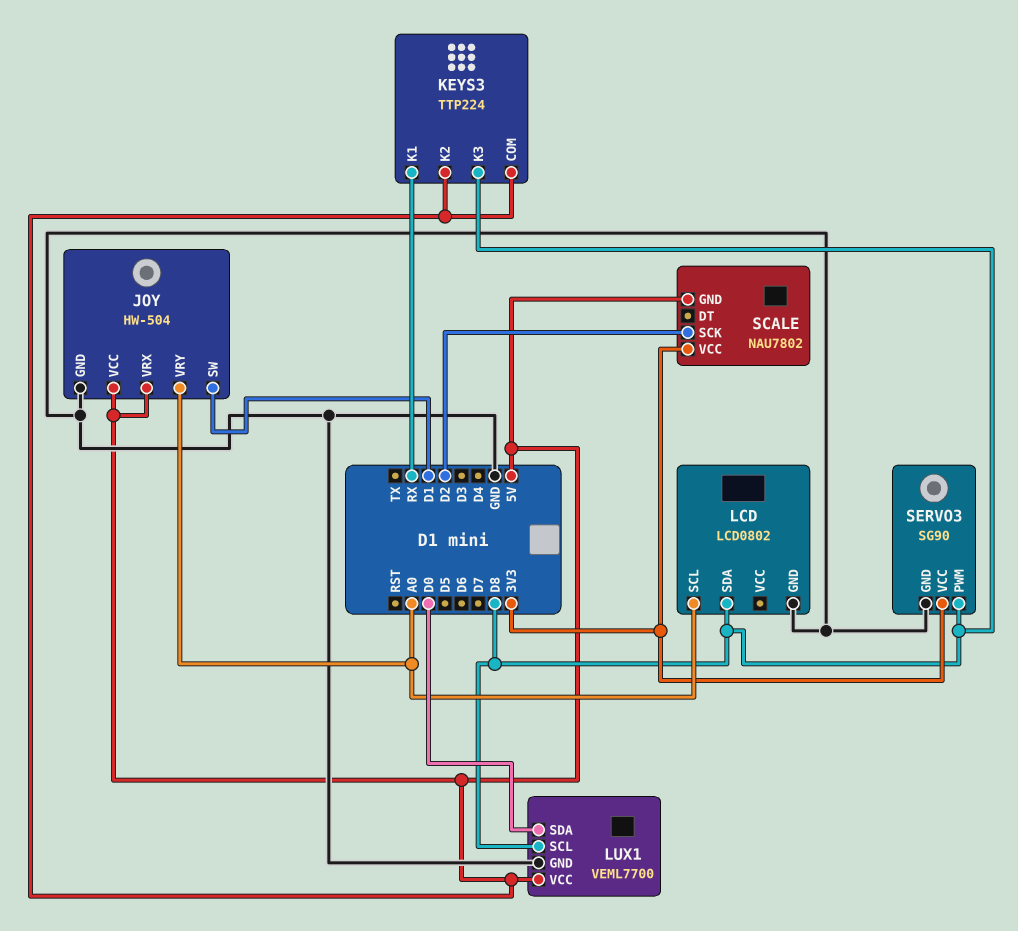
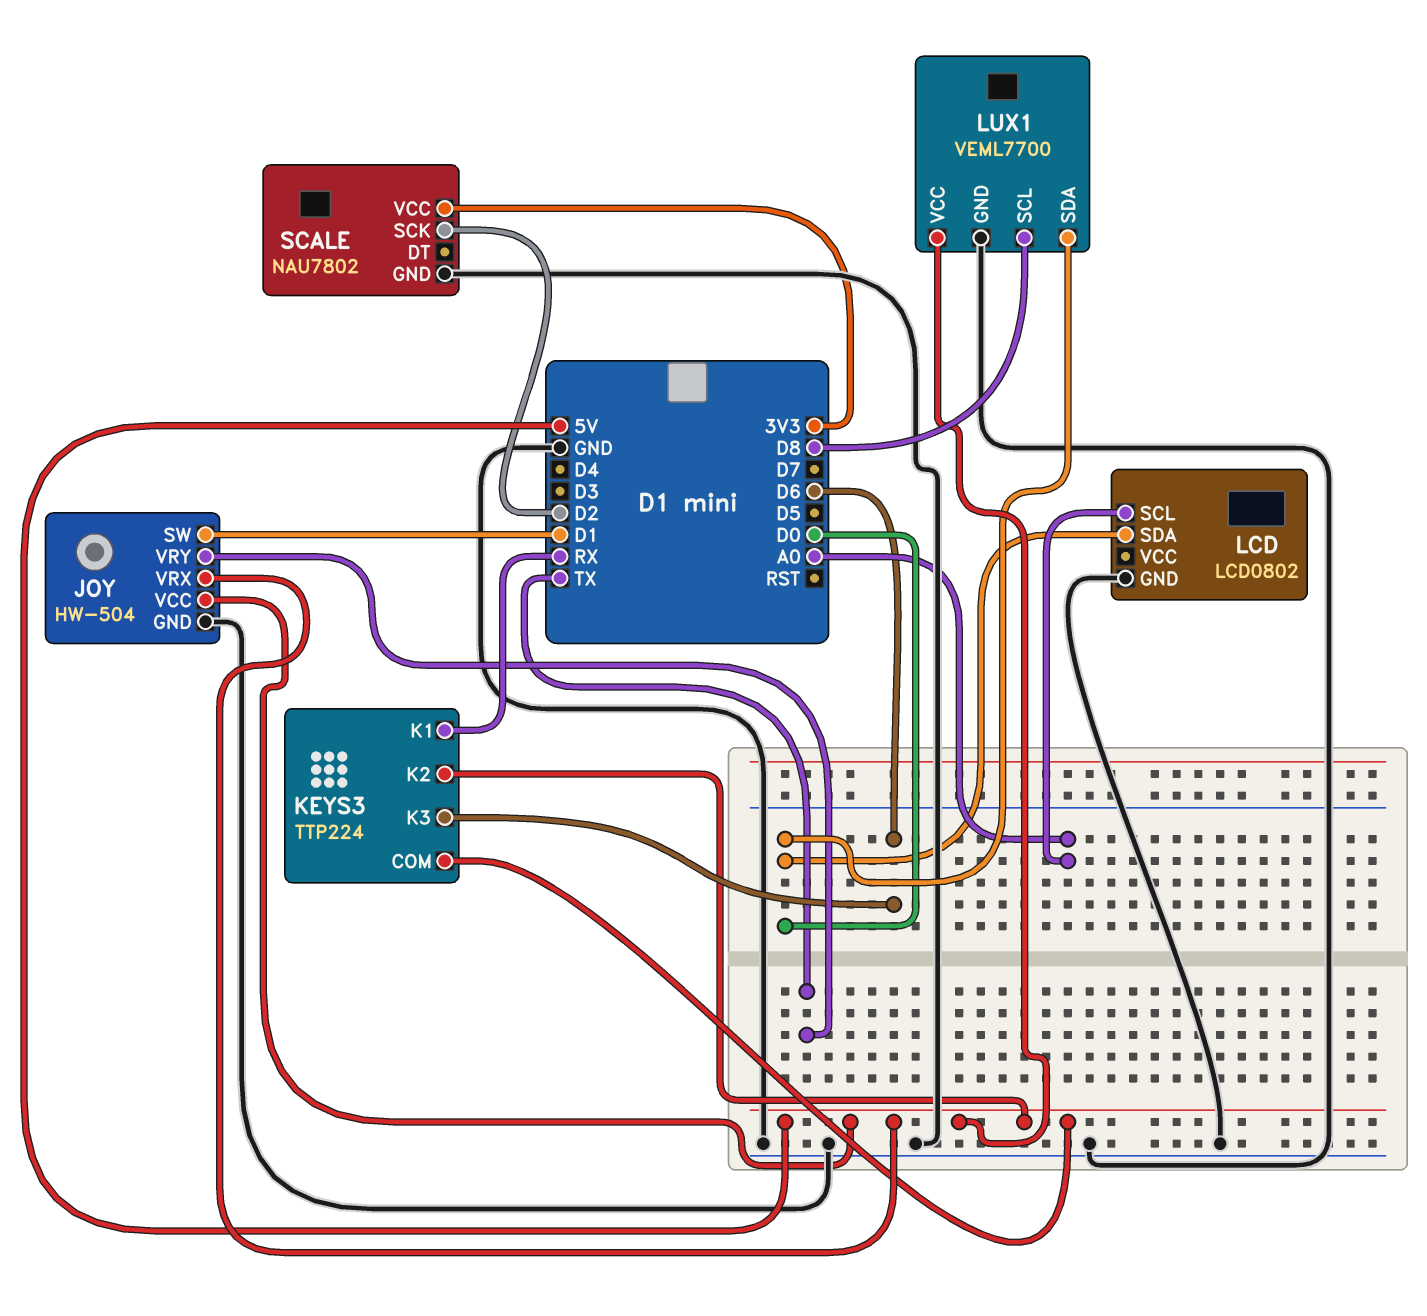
JOY pin VRY: A0 -> TX
KEYS3 pin K3: D8 -> D6
LCD pin SDA: D8 -> D0
SCALE pin GND: 5V -> GND
SERVO3: SG90 -> none
SERVO3 pin GND: GND -> none
SERVO3 pin PWM: D8 -> none
SERVO3 pin VCC: 3V3 -> none

